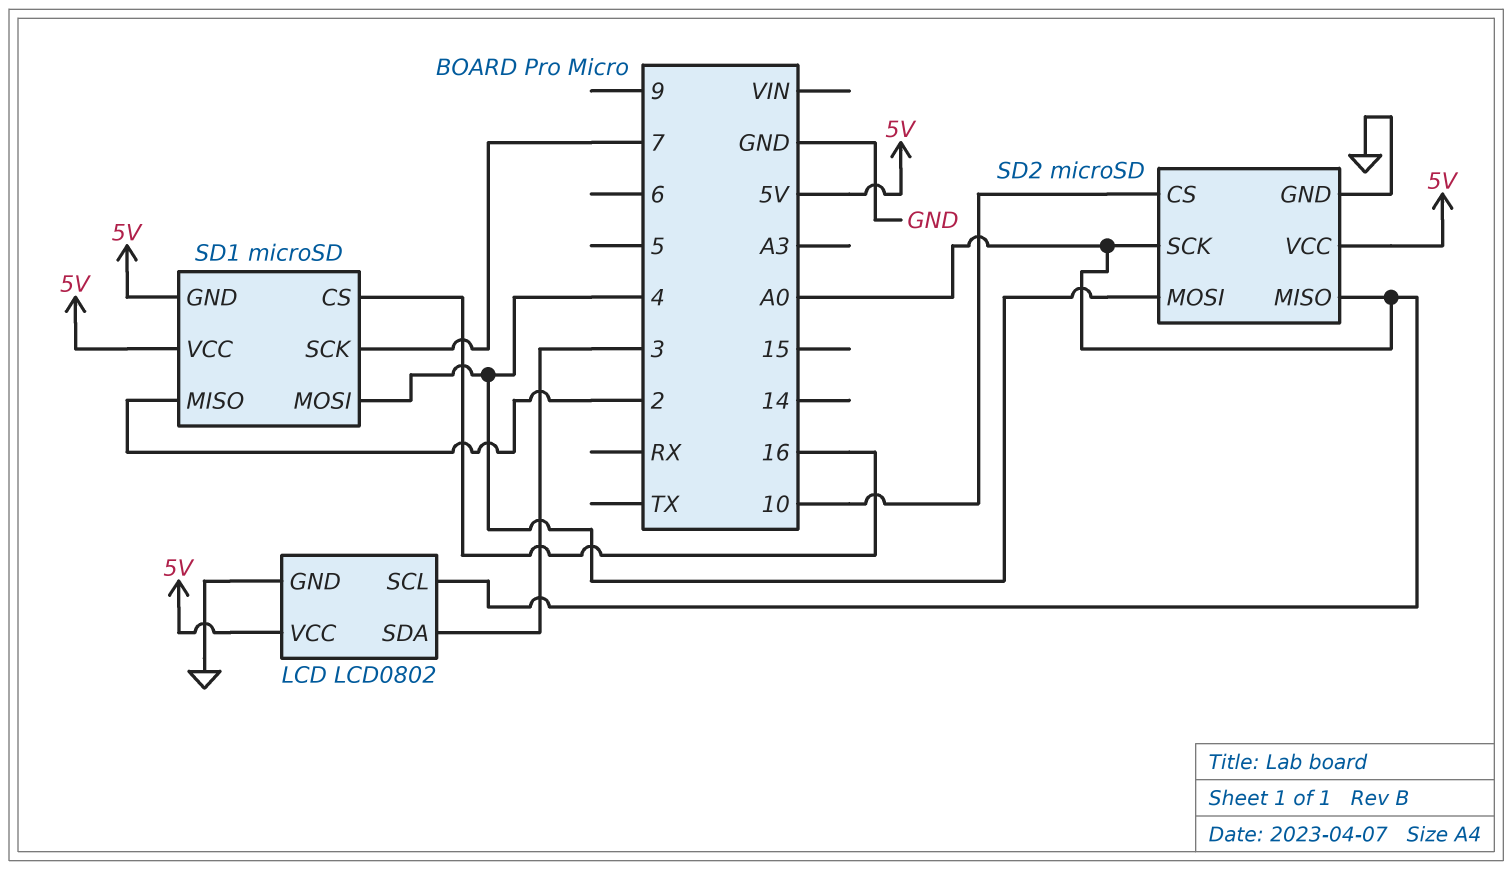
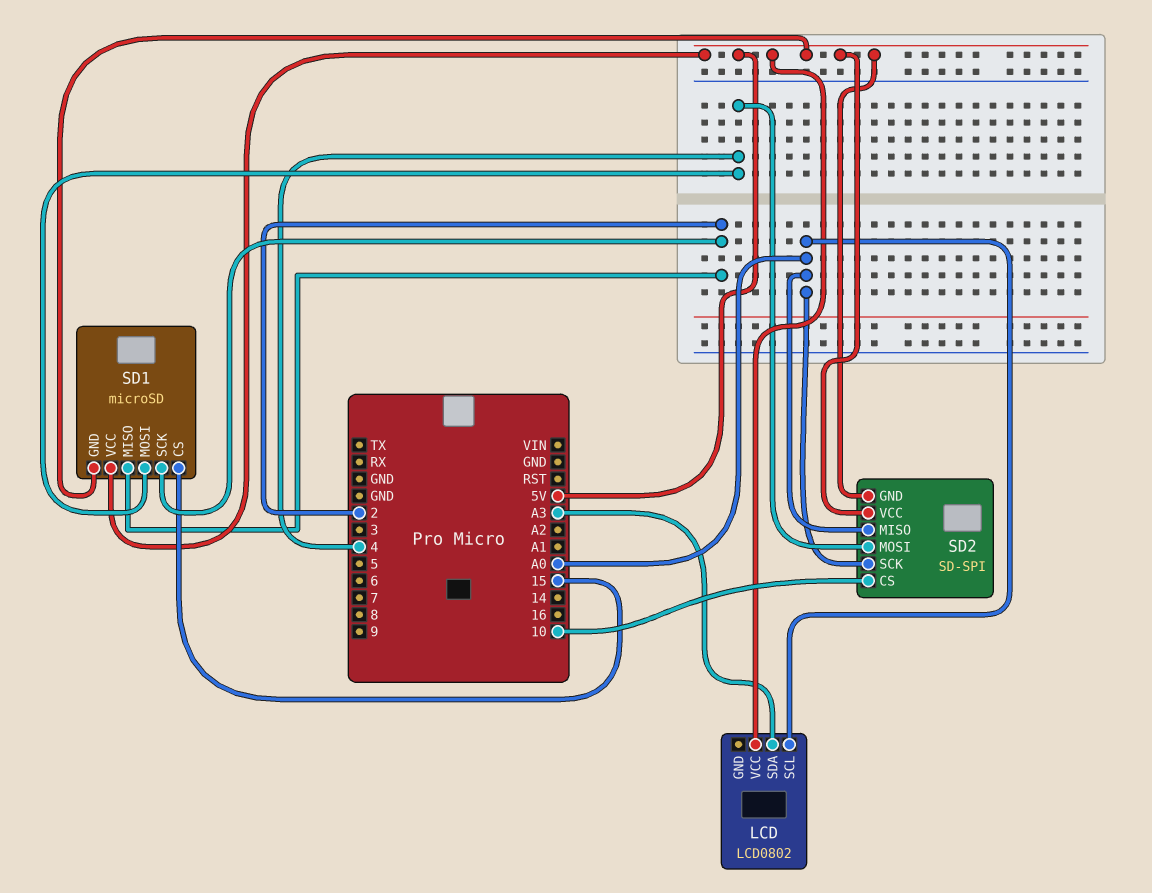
LCD pin GND: GND -> none
LCD pin SDA: 3 -> A3
SD1 pin CS: 16 -> 15
SD1 pin SCK: 7 -> 2
SD2: microSD -> SD-SPI
SD2 pin GND: GND -> 5V

